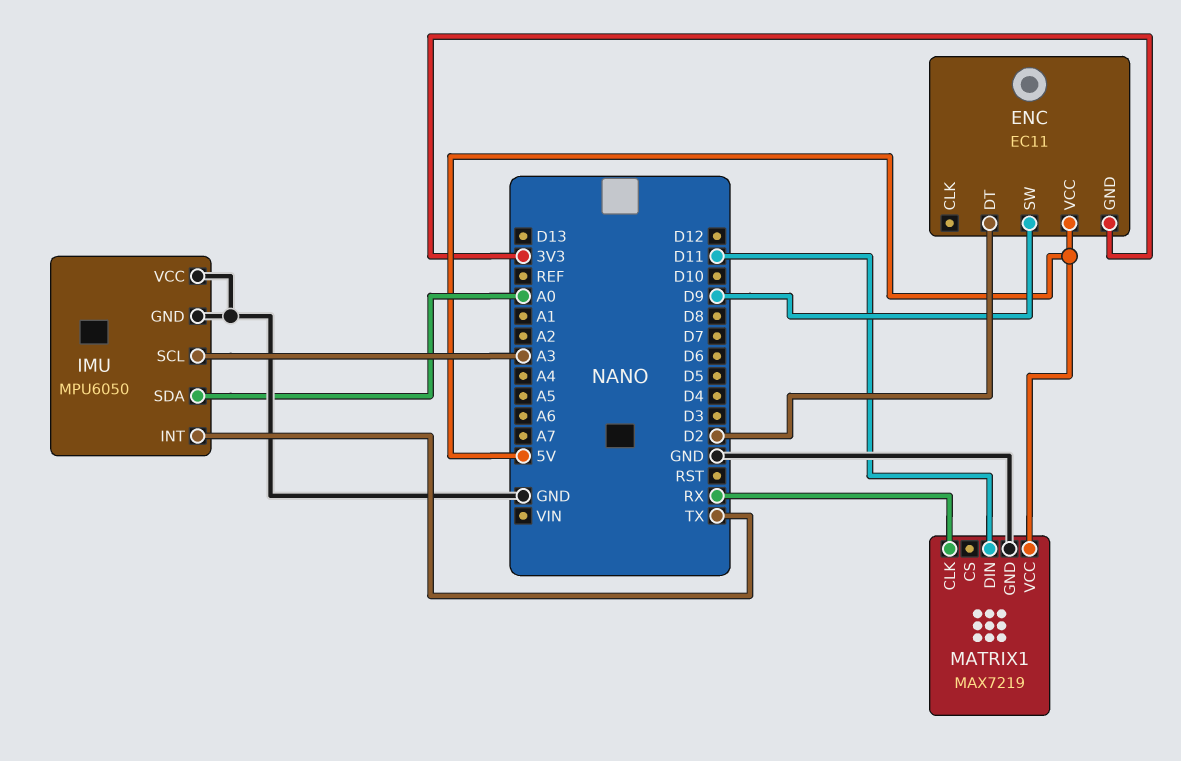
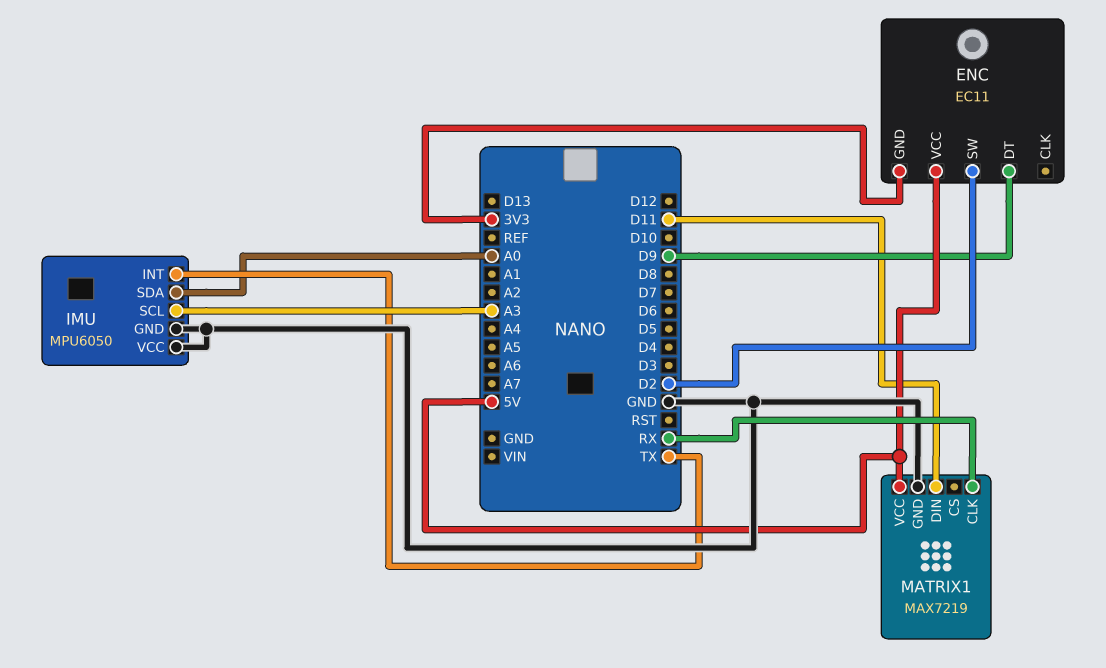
ENC pin DT: D2 -> D9
ENC pin SW: D9 -> D2

